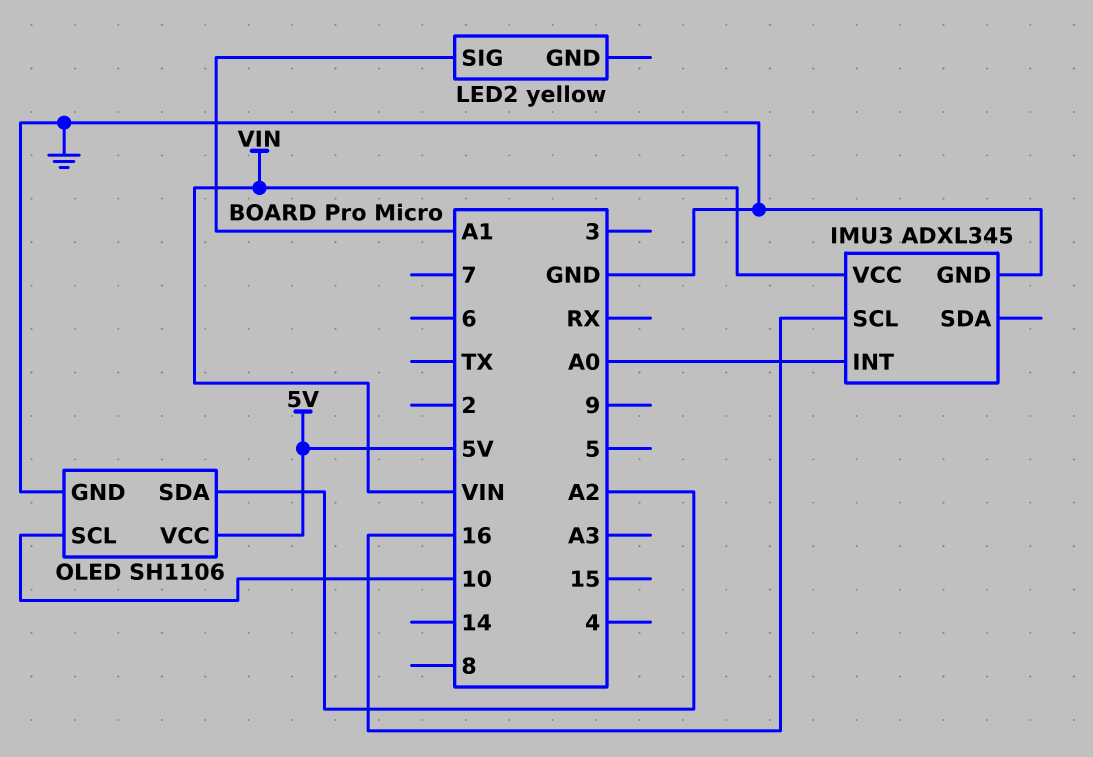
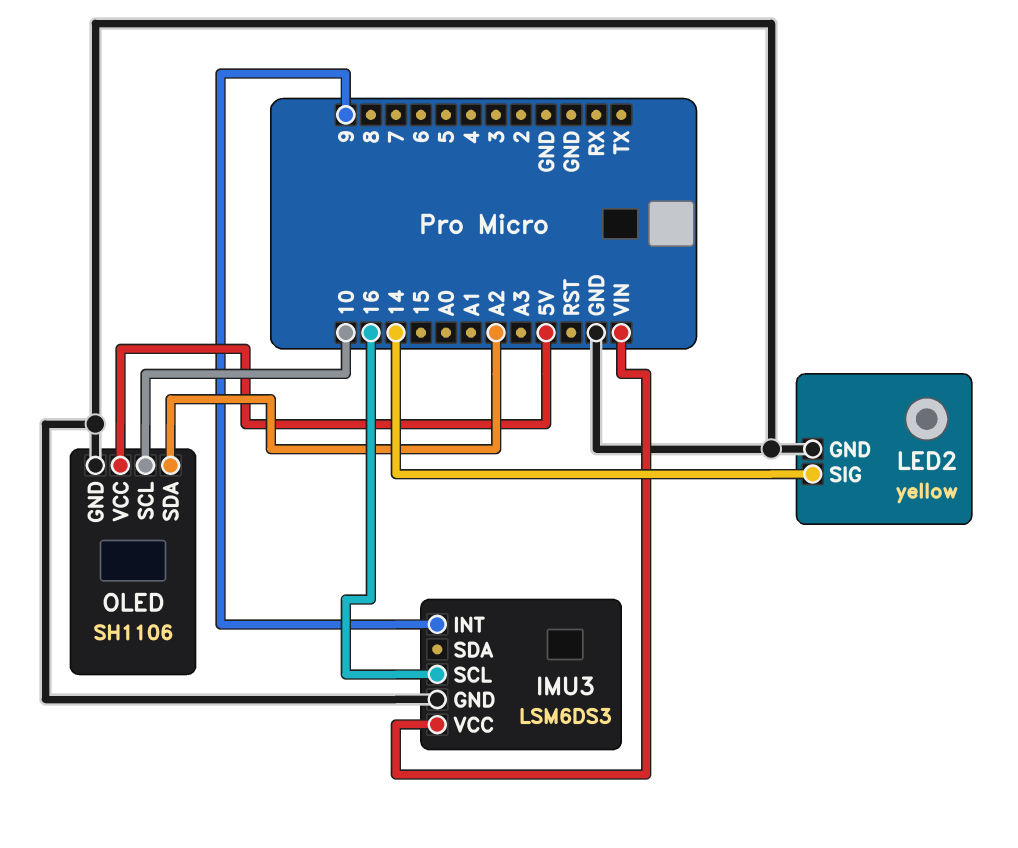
IMU3: ADXL345 -> LSM6DS3
IMU3 pin INT: A0 -> 9
LED2 pin GND: none -> GND
LED2 pin SIG: A1 -> 14

